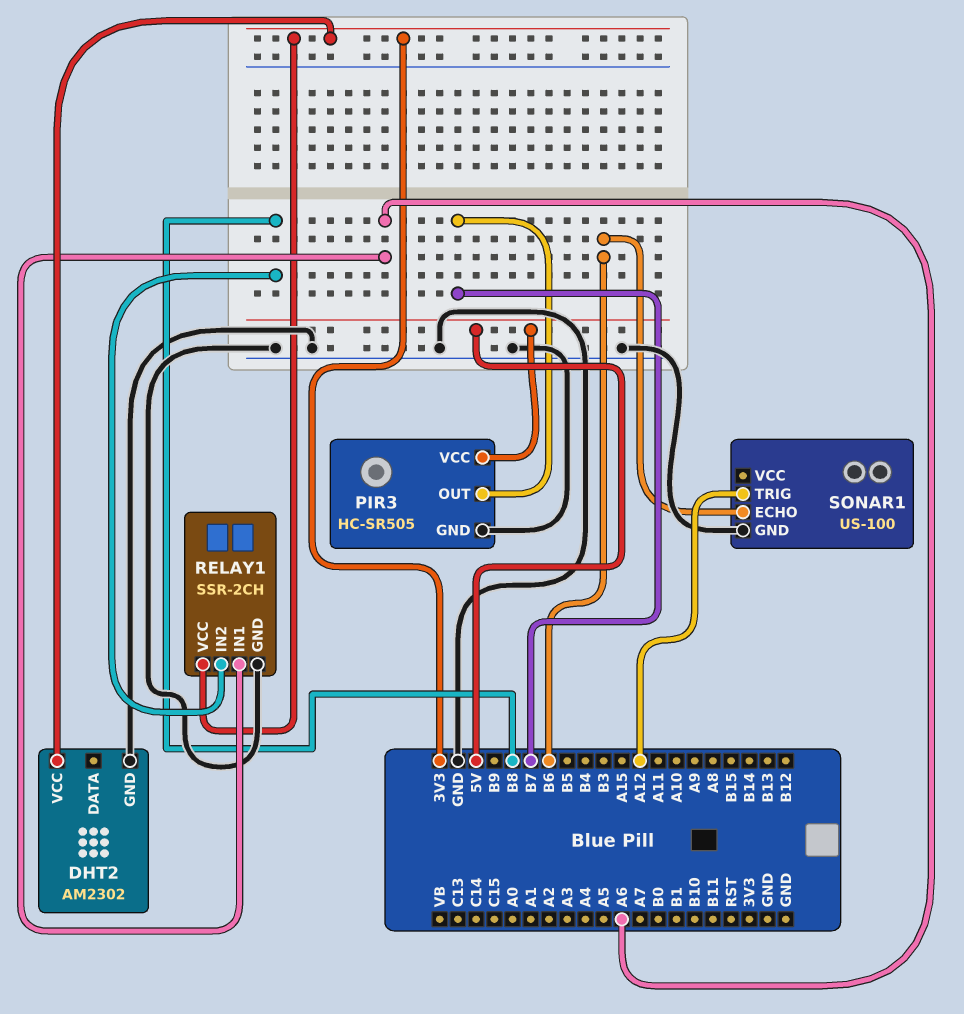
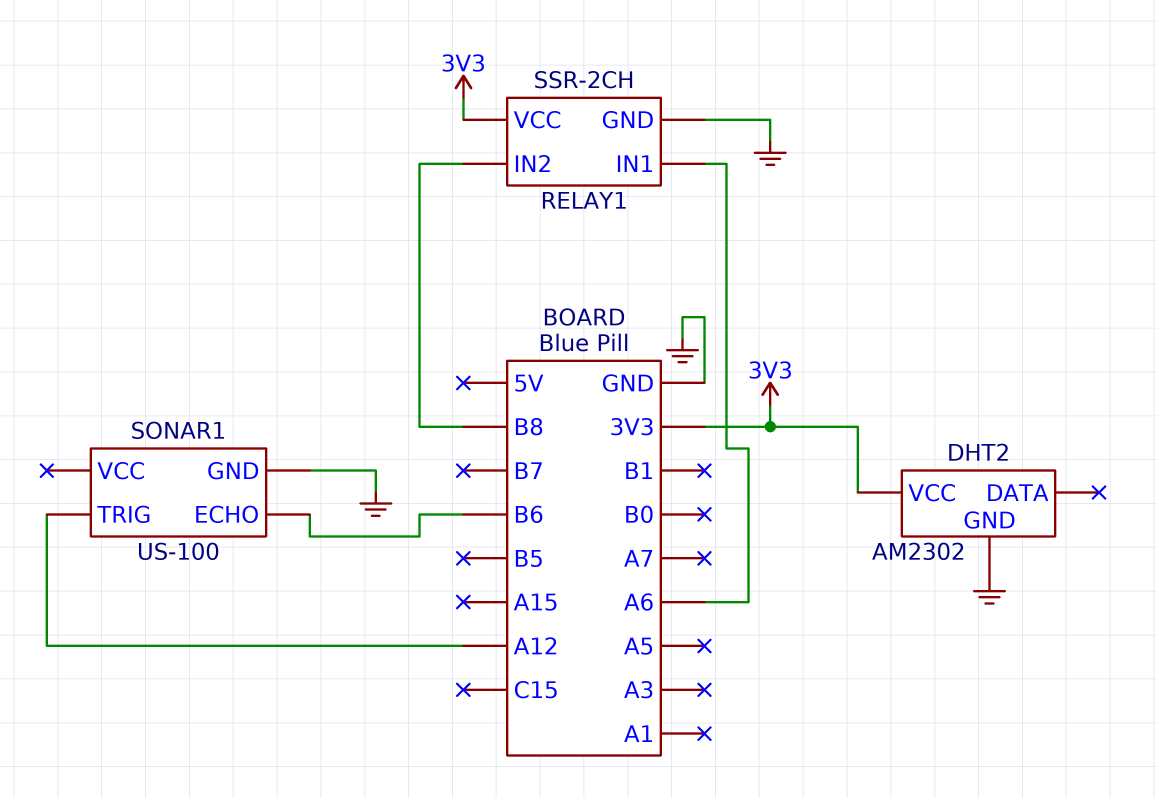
PIR3: HC-SR505 -> none
PIR3 pin GND: GND -> none
PIR3 pin OUT: B7 -> none
PIR3 pin VCC: 5V -> none

